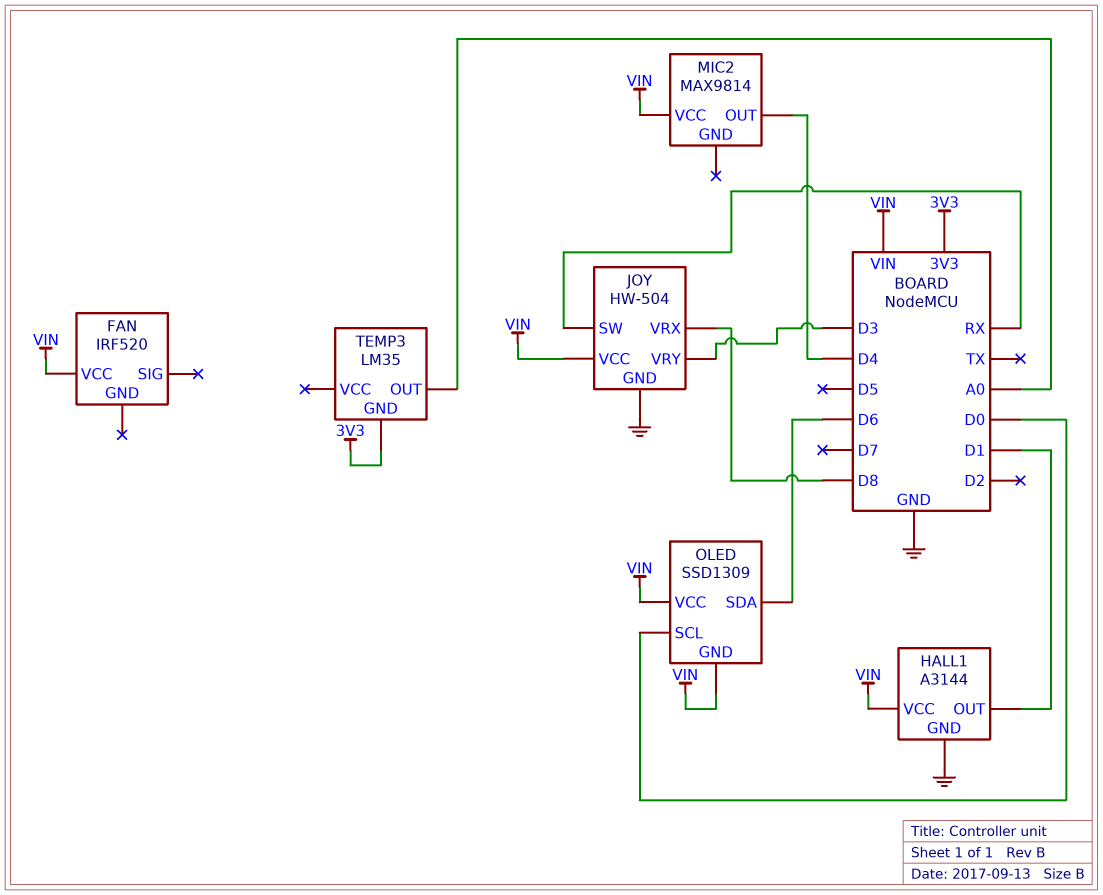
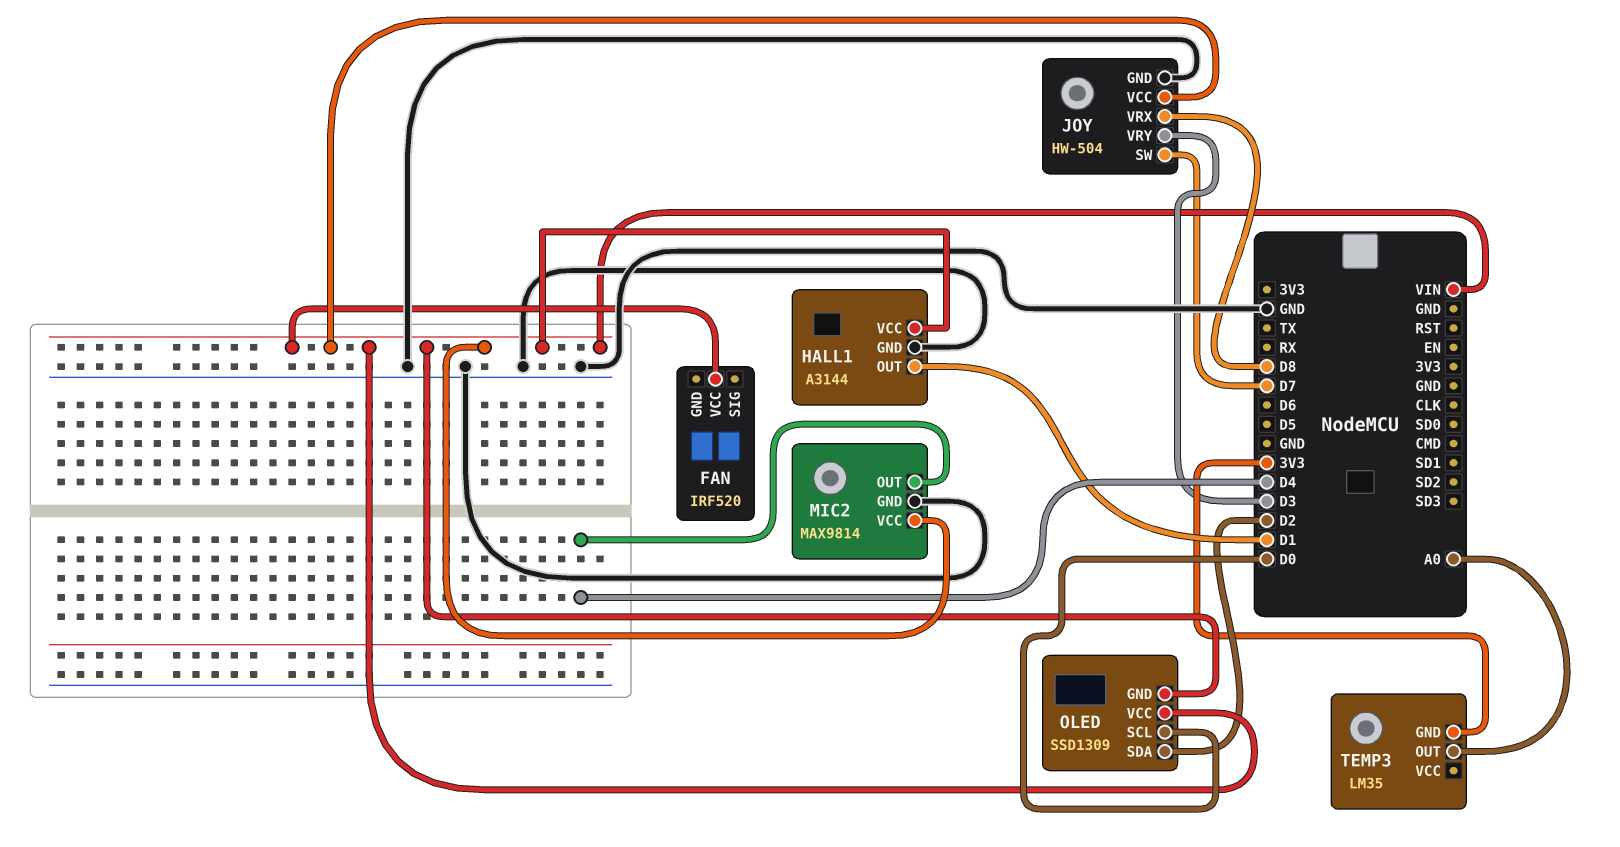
JOY pin SW: RX -> D7
MIC2 pin GND: none -> GND
OLED pin SDA: D6 -> D2

